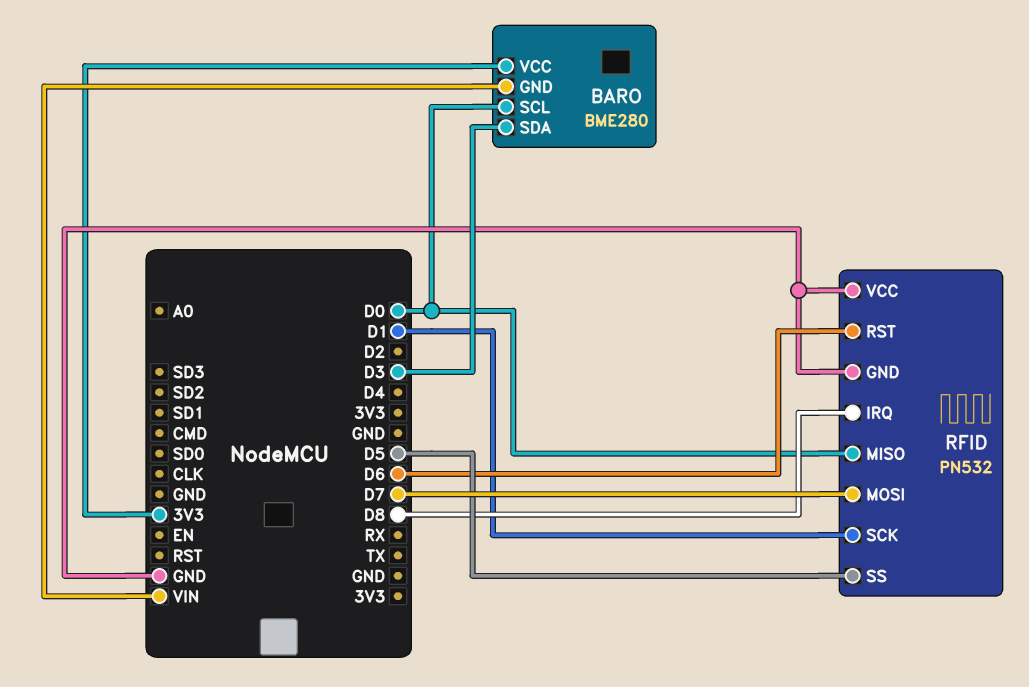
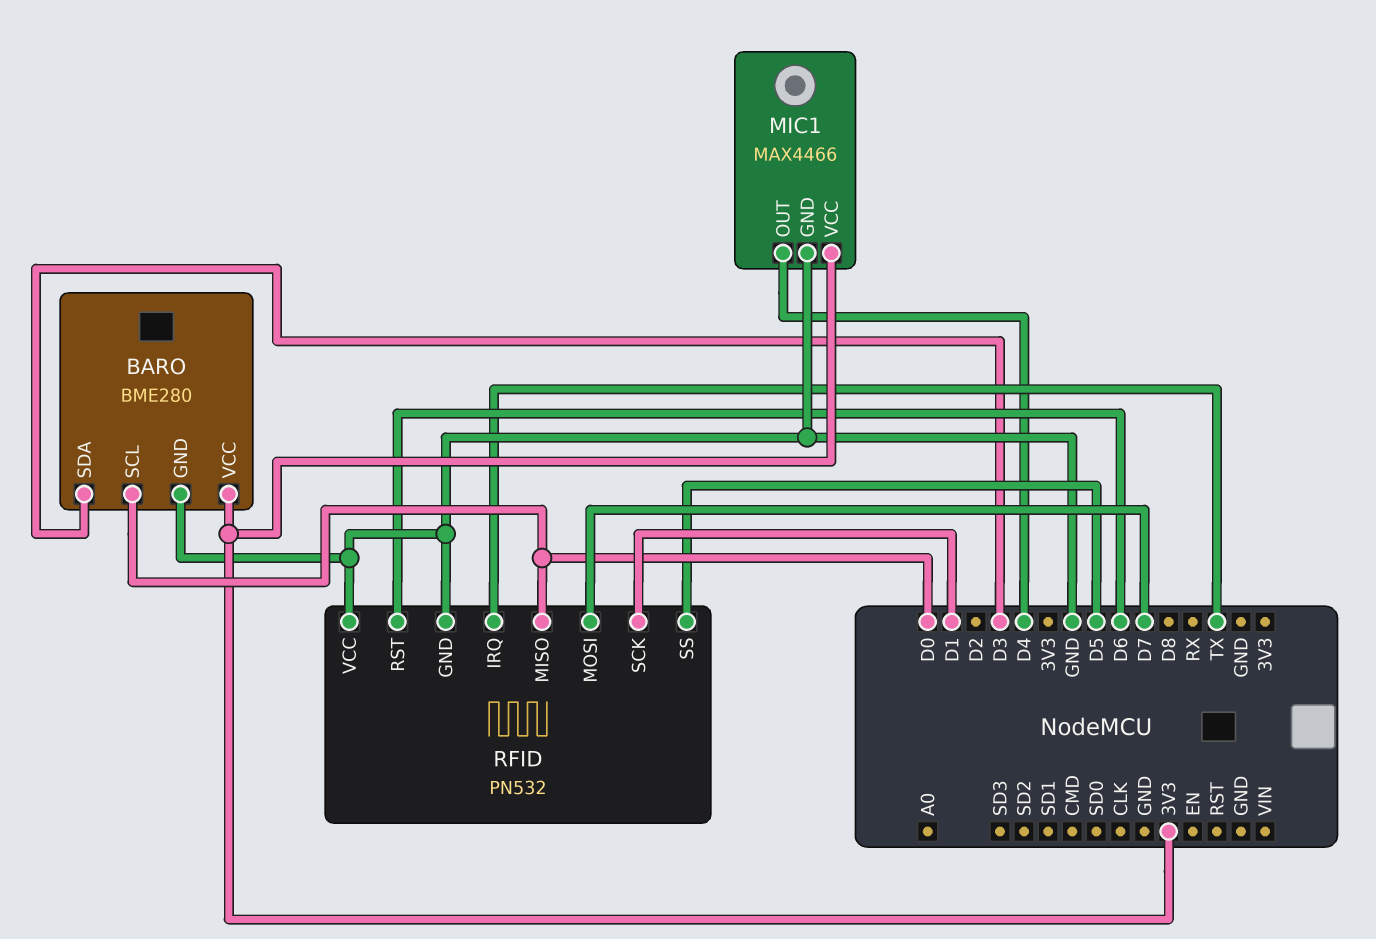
BARO pin GND: VIN -> GND
MIC1: none -> MAX4466
MIC1 pin GND: none -> GND
MIC1 pin OUT: none -> D4
MIC1 pin VCC: none -> 3V3
RFID pin IRQ: D8 -> TX

